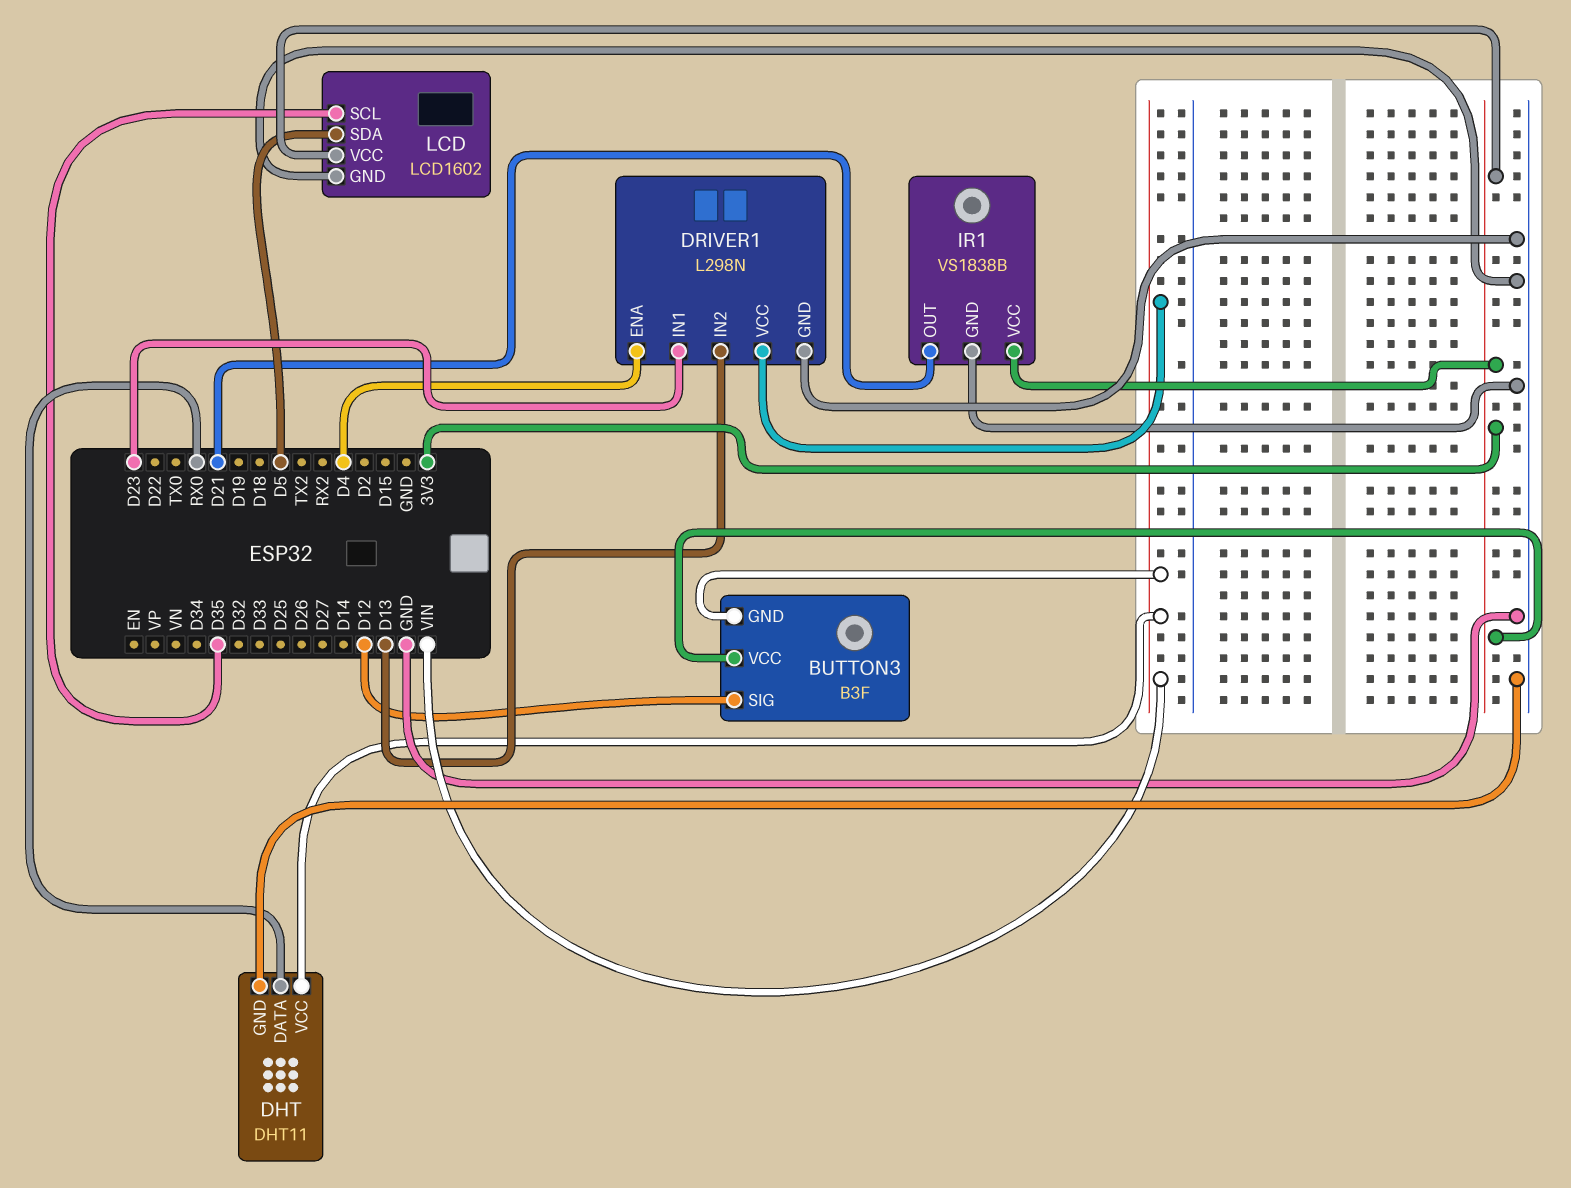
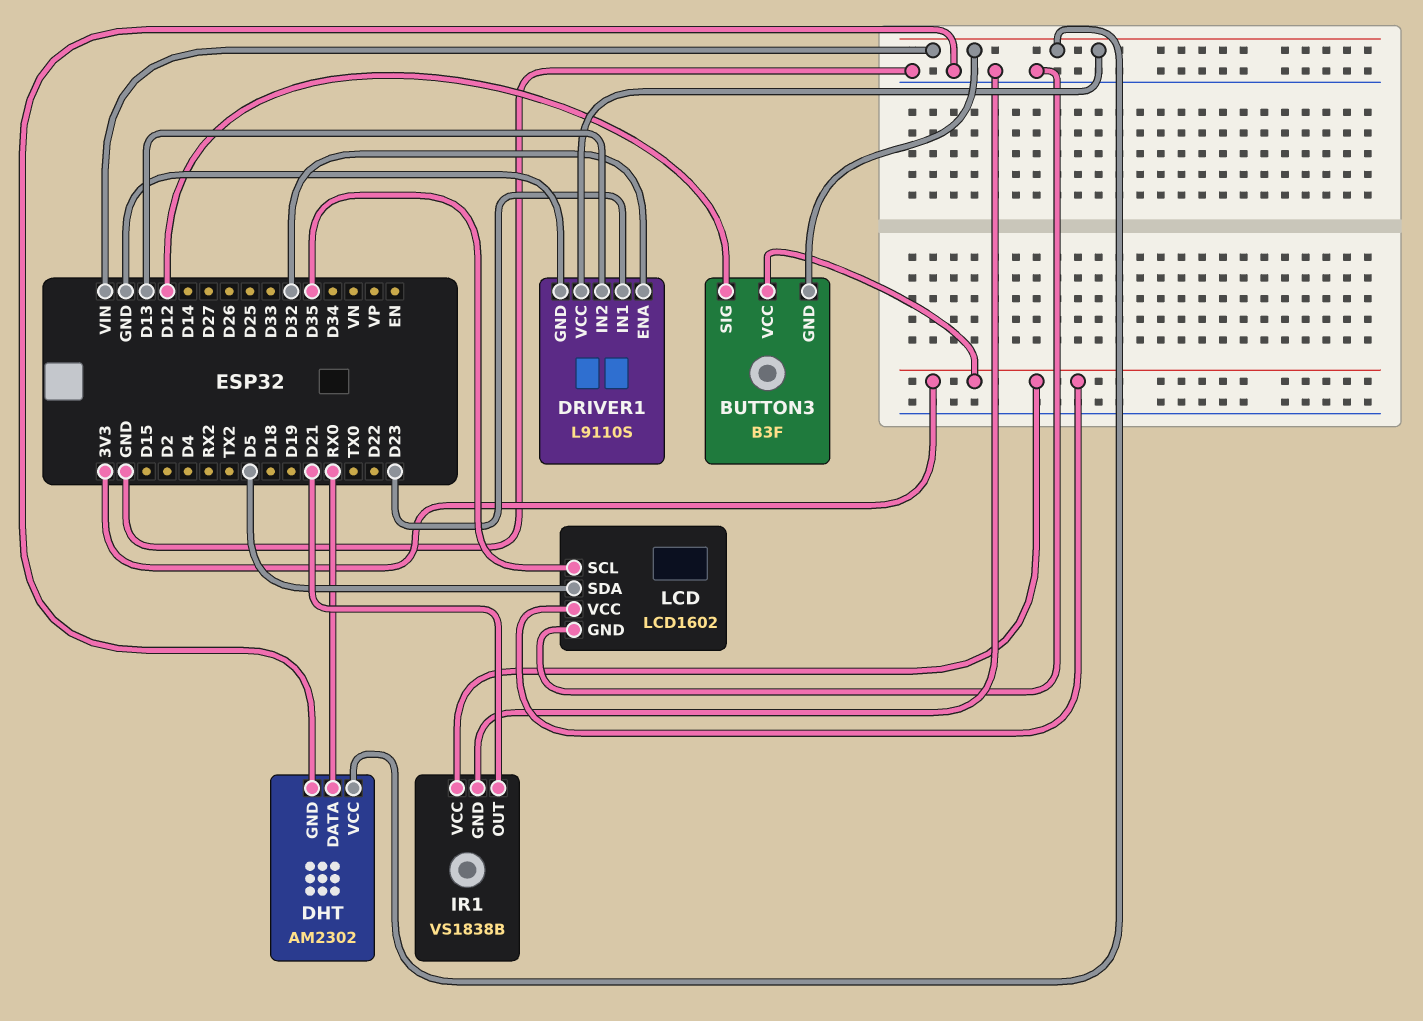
DHT: DHT11 -> AM2302
DRIVER1: L298N -> L9110S
DRIVER1 pin ENA: D4 -> D32

